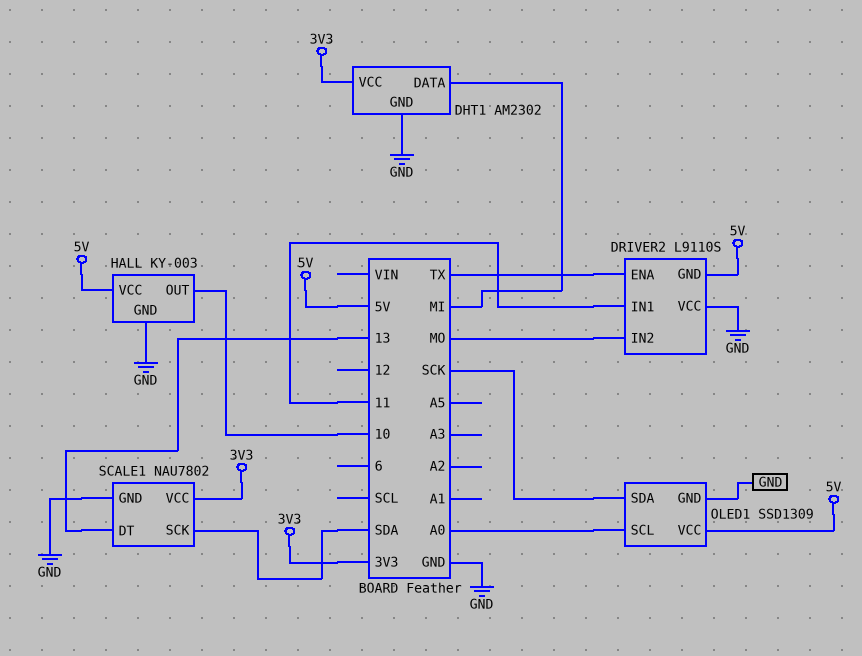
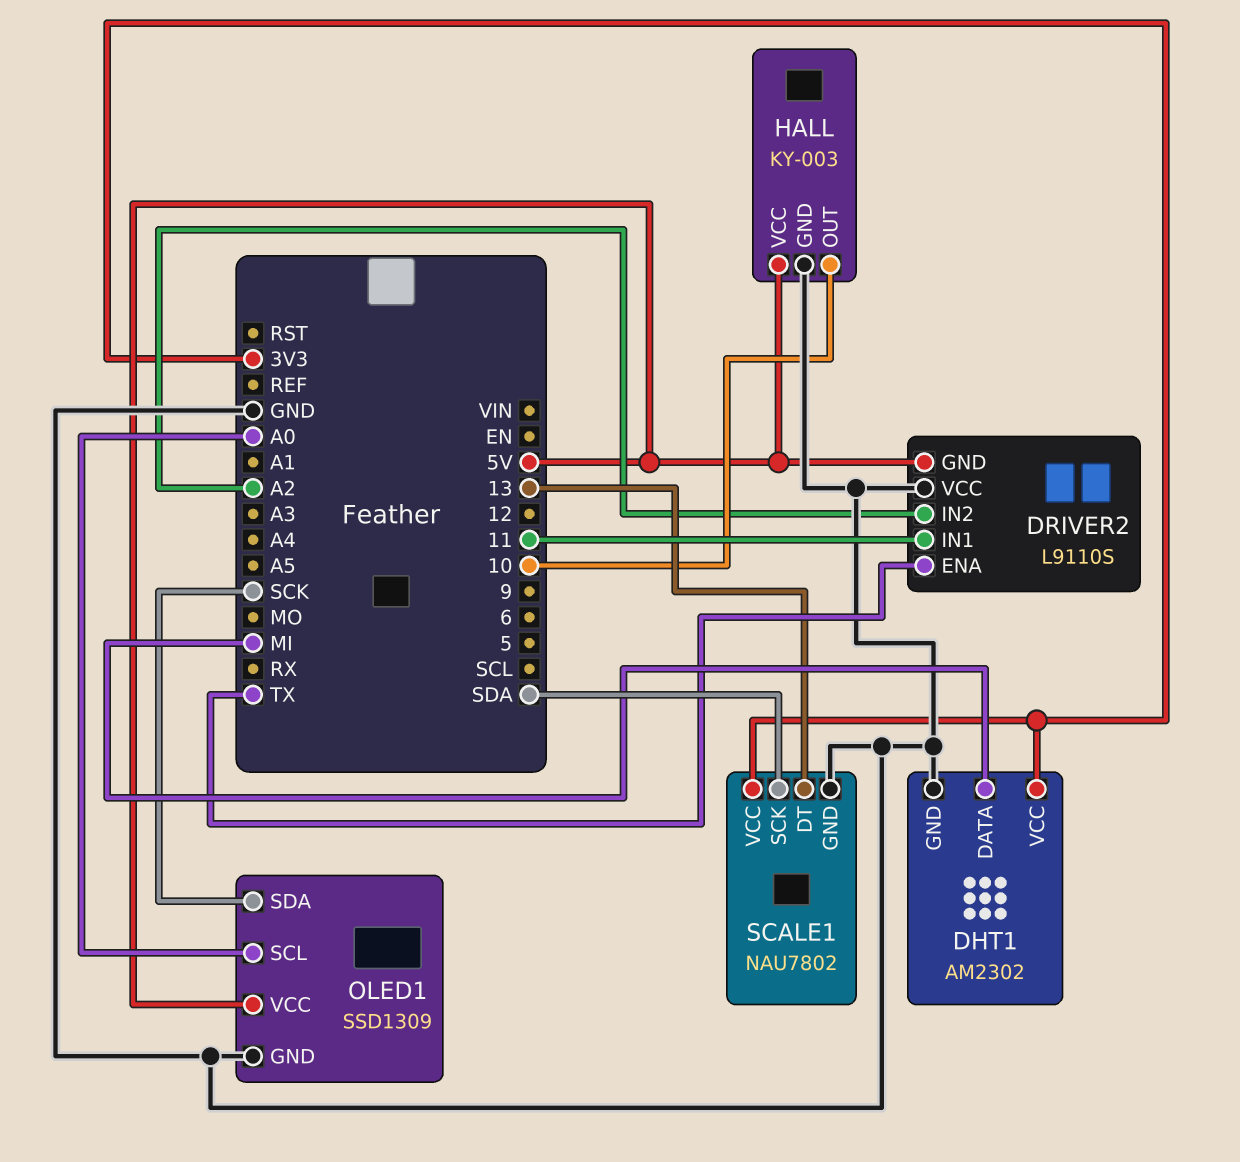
DRIVER2 pin IN2: MO -> A2

